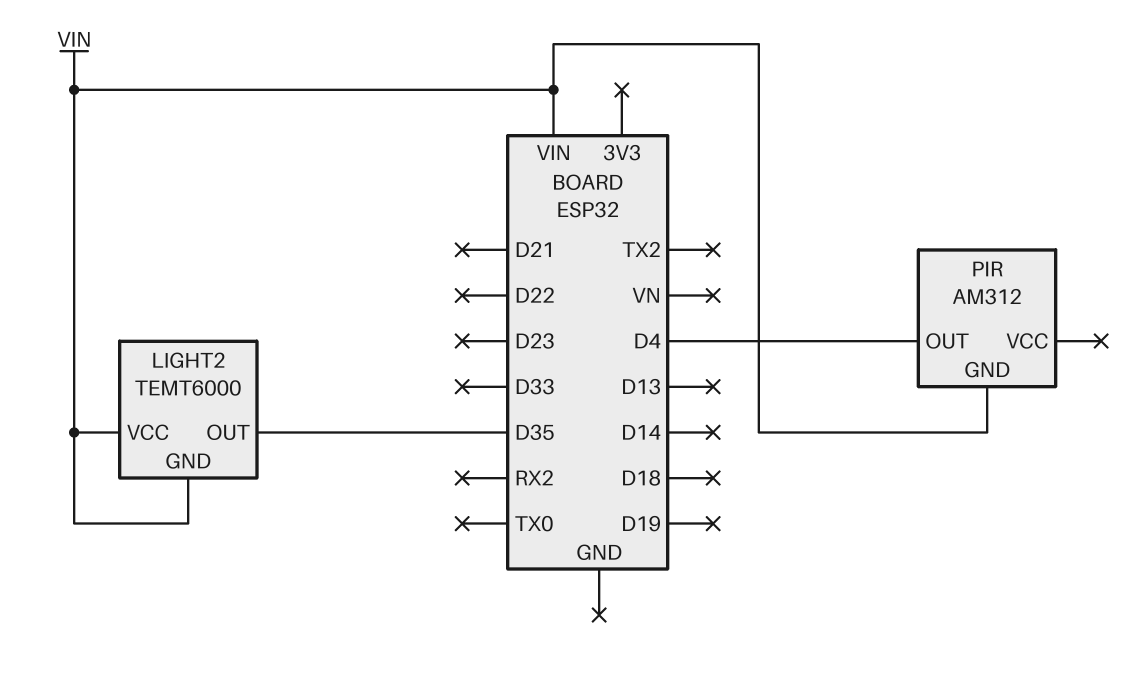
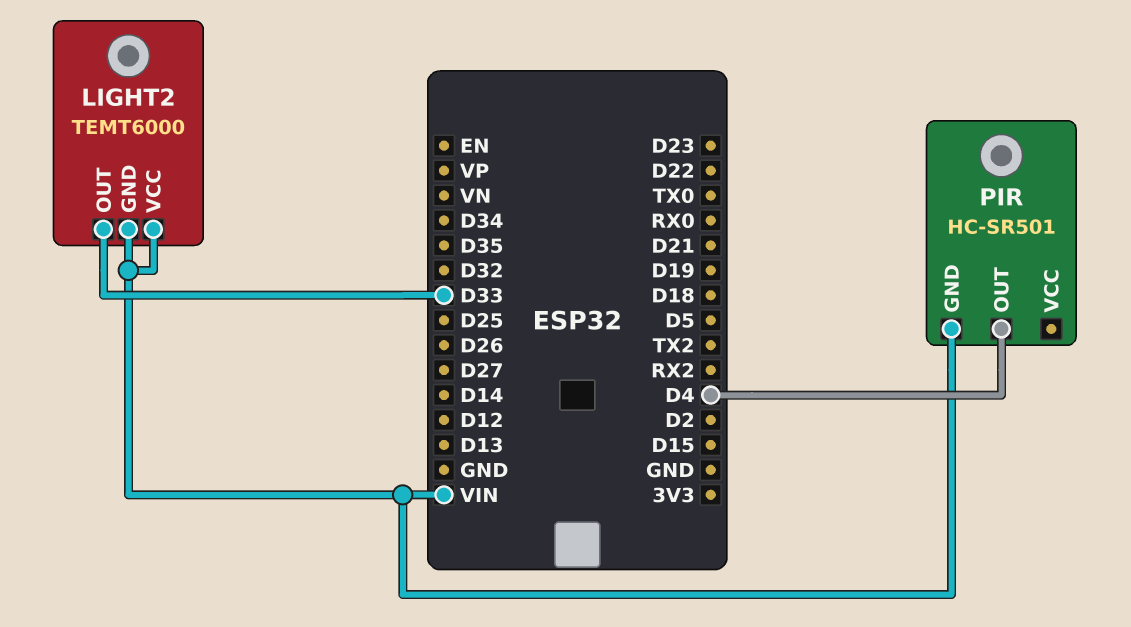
LIGHT2 pin OUT: D35 -> D33
PIR: AM312 -> HC-SR501

